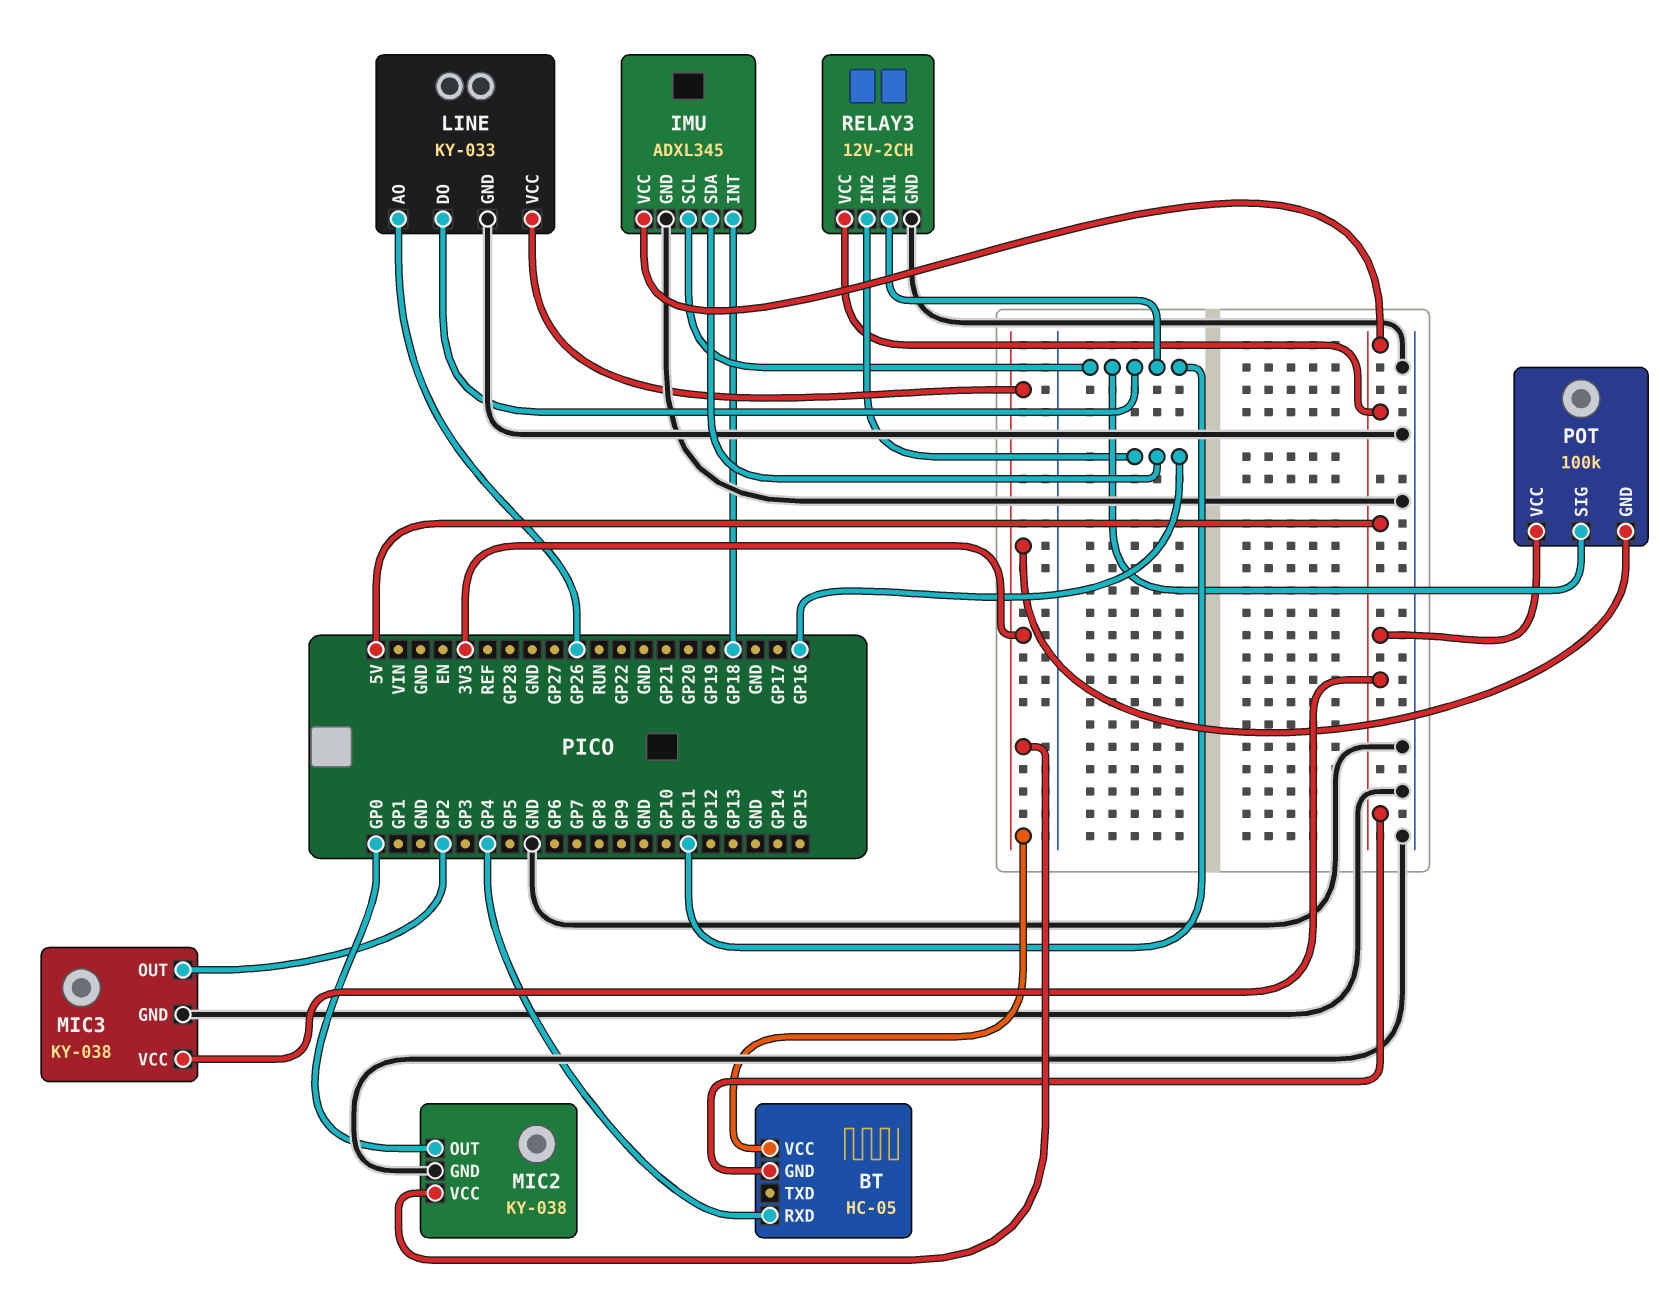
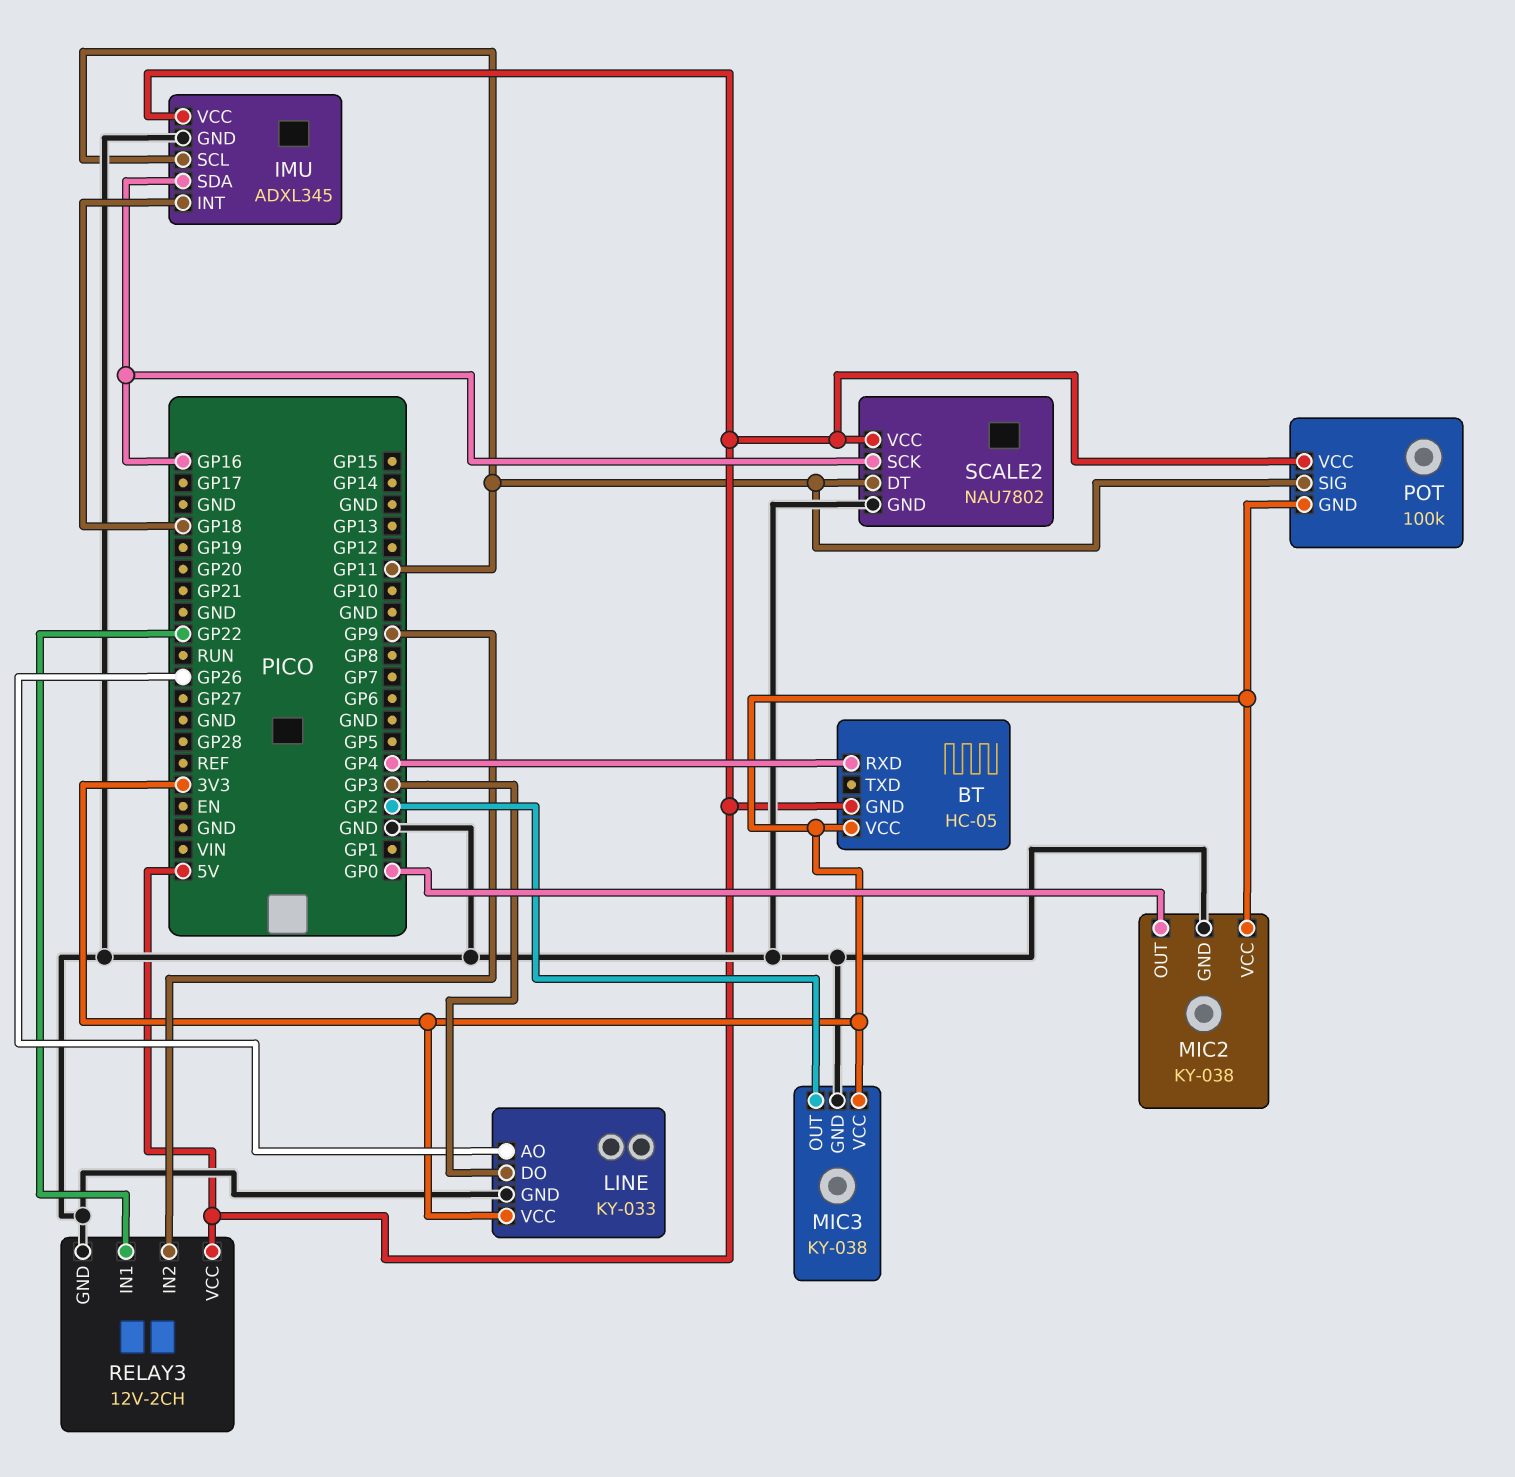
LINE pin DO: GP11 -> GP3
MIC3 pin VCC: 5V -> 3V3
RELAY3 pin IN1: GP11 -> GP22
RELAY3 pin IN2: GP16 -> GP9
SCALE2: none -> NAU7802
SCALE2 pin DT: none -> GP11
SCALE2 pin GND: none -> GND
SCALE2 pin SCK: none -> GP16
SCALE2 pin VCC: none -> 5V

